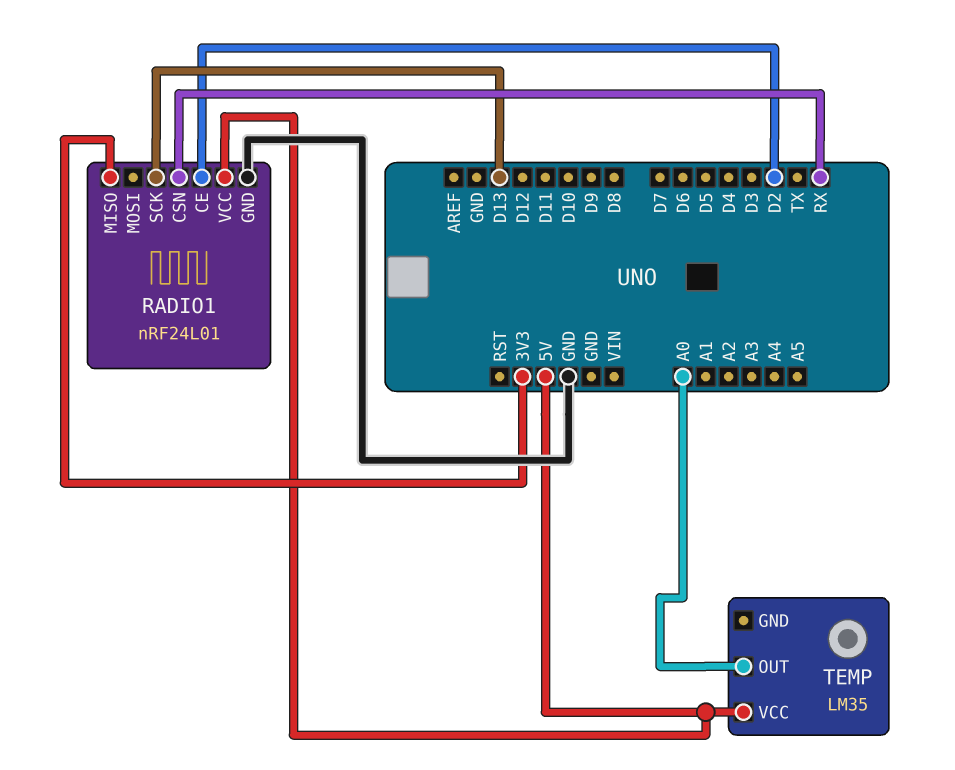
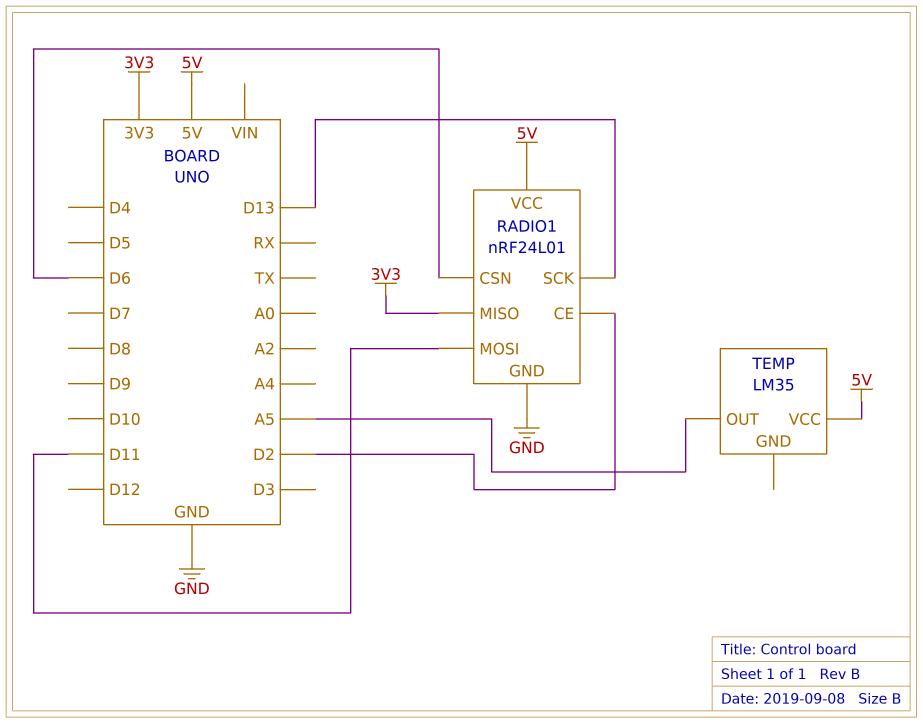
RADIO1 pin CSN: RX -> D6
RADIO1 pin MOSI: none -> D11
TEMP pin OUT: A0 -> A5

